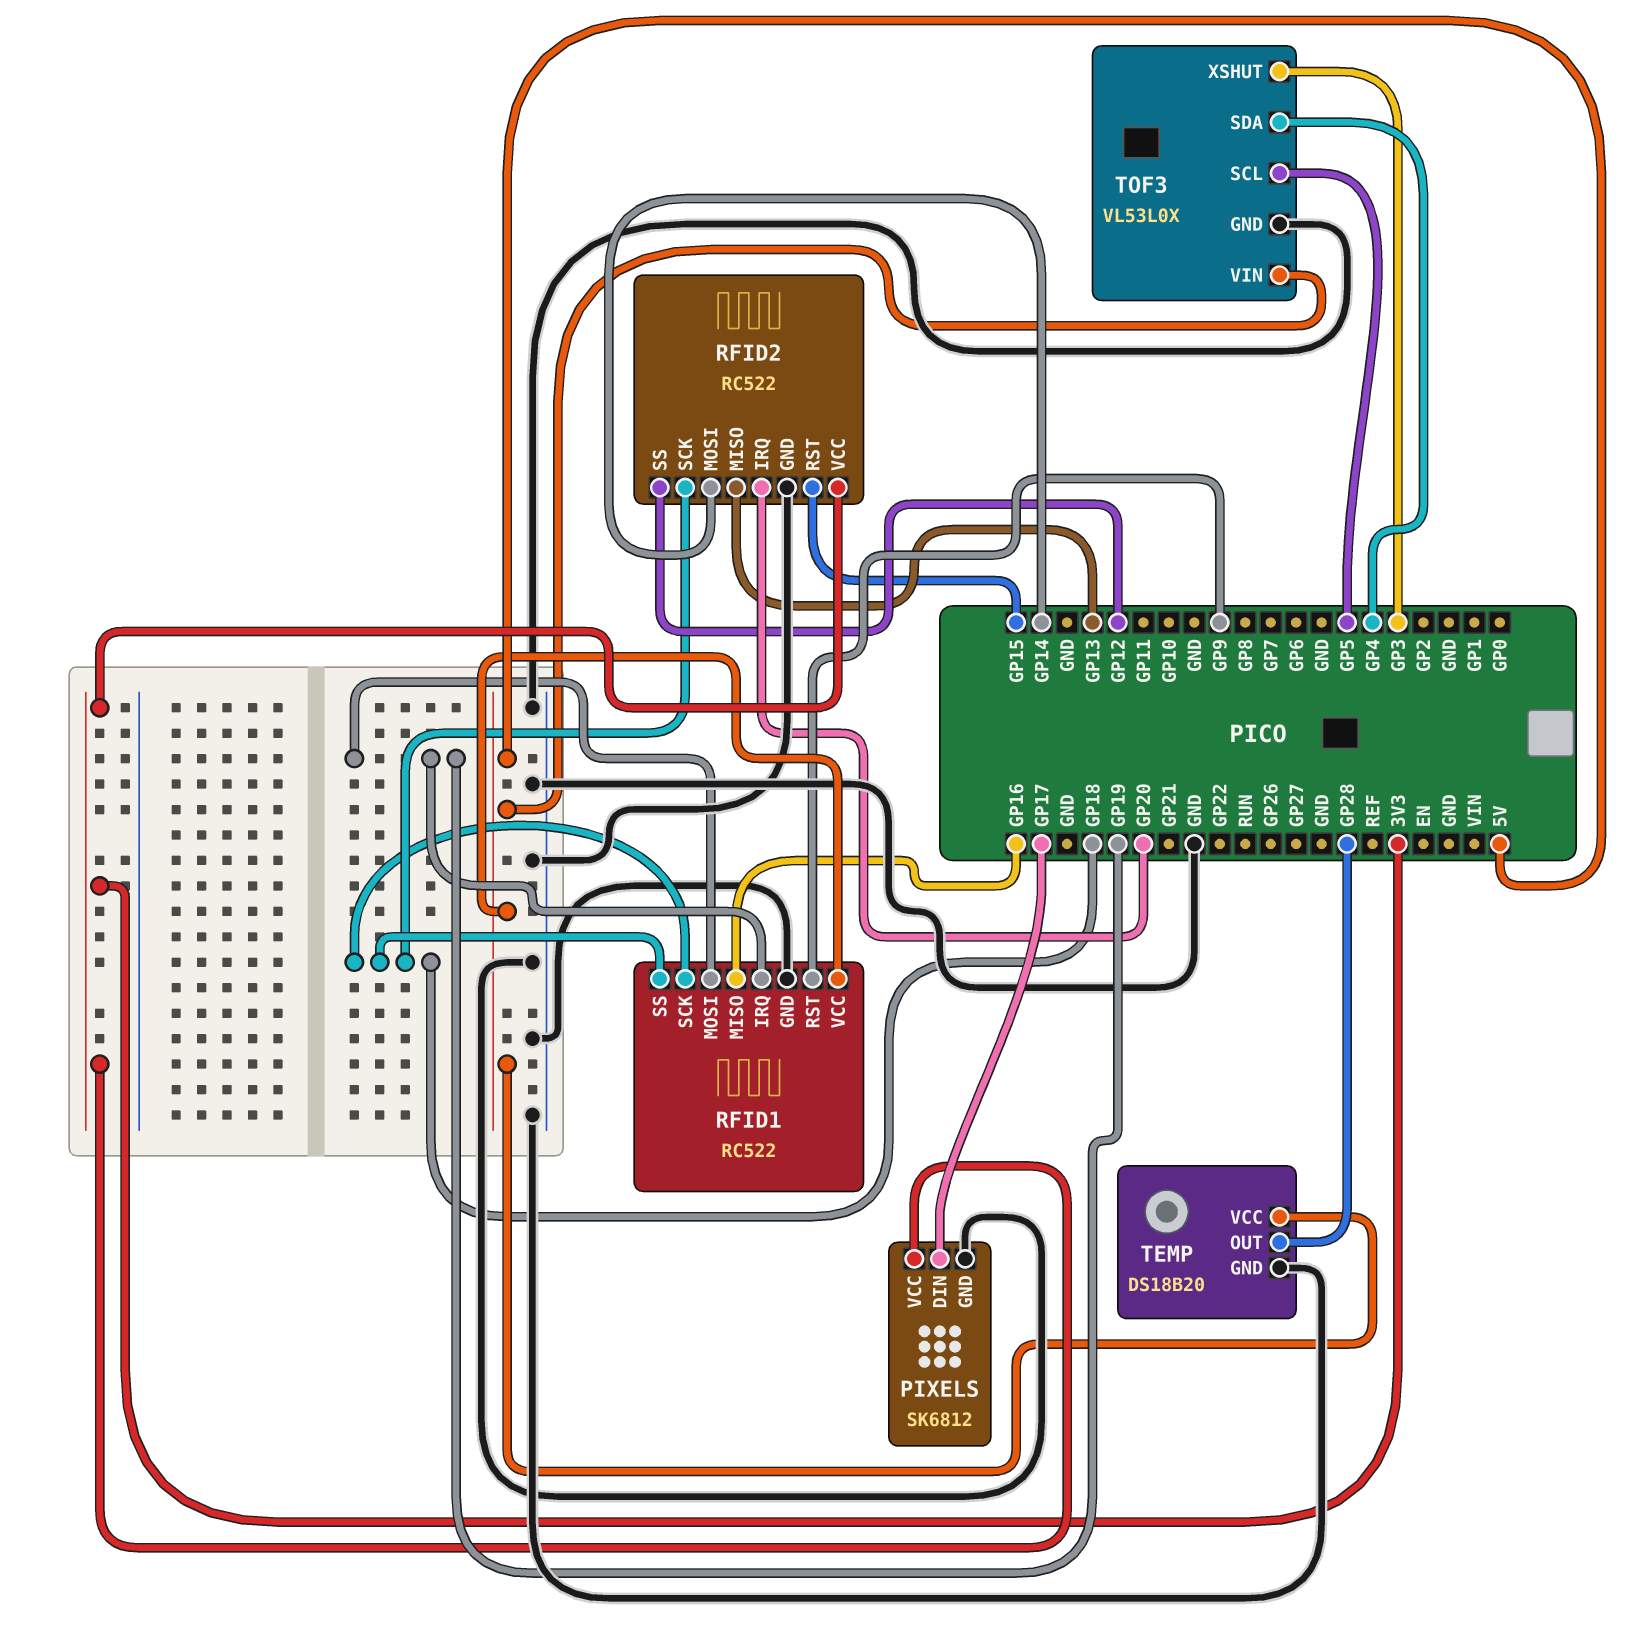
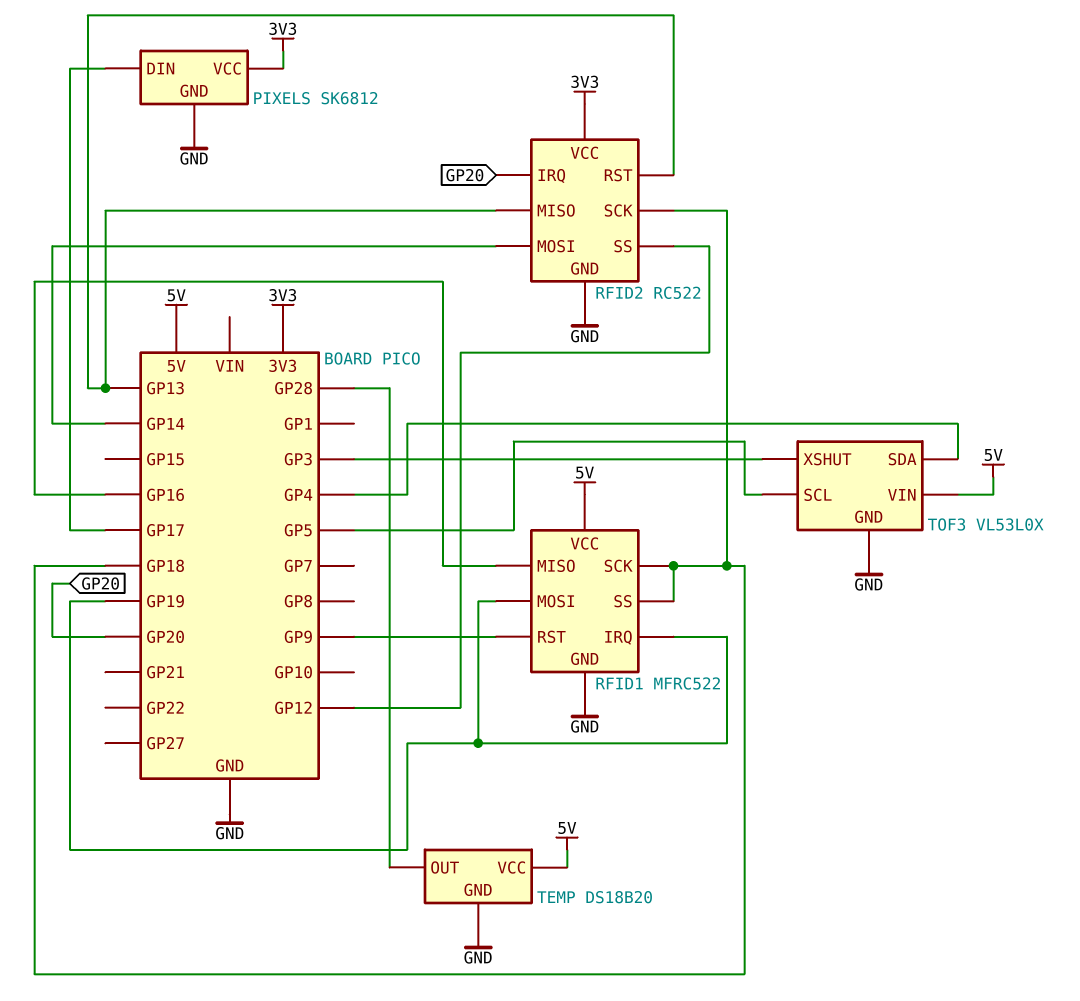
RFID1: RC522 -> MFRC522
RFID2 pin RST: GP15 -> GP13

